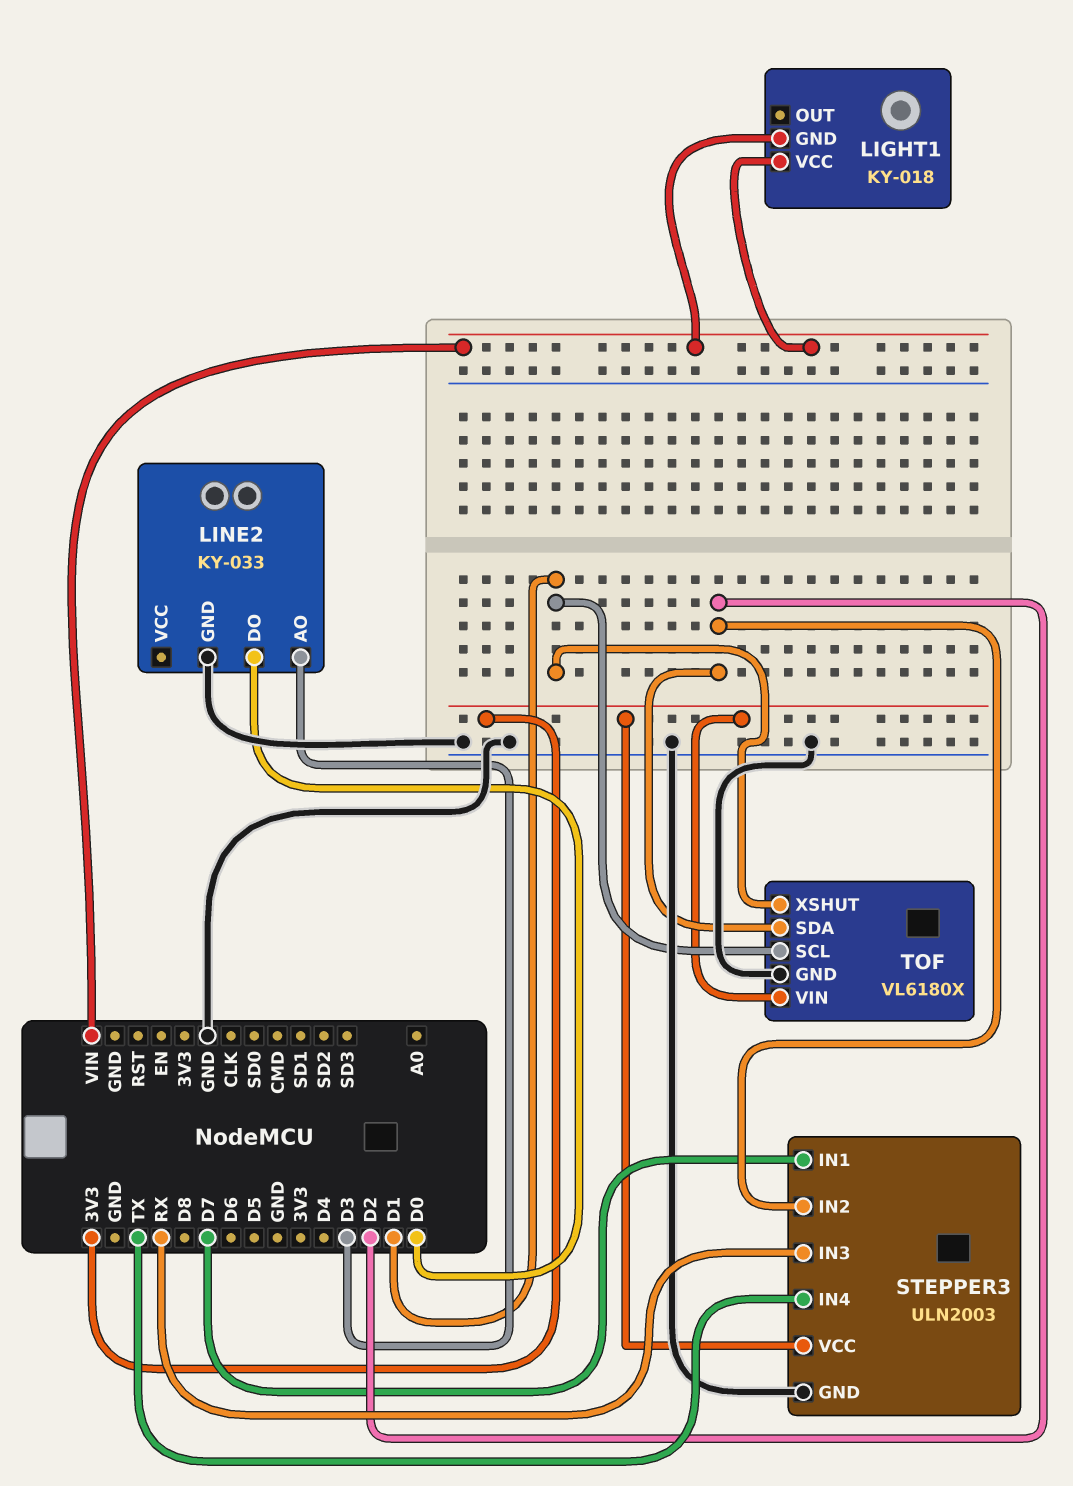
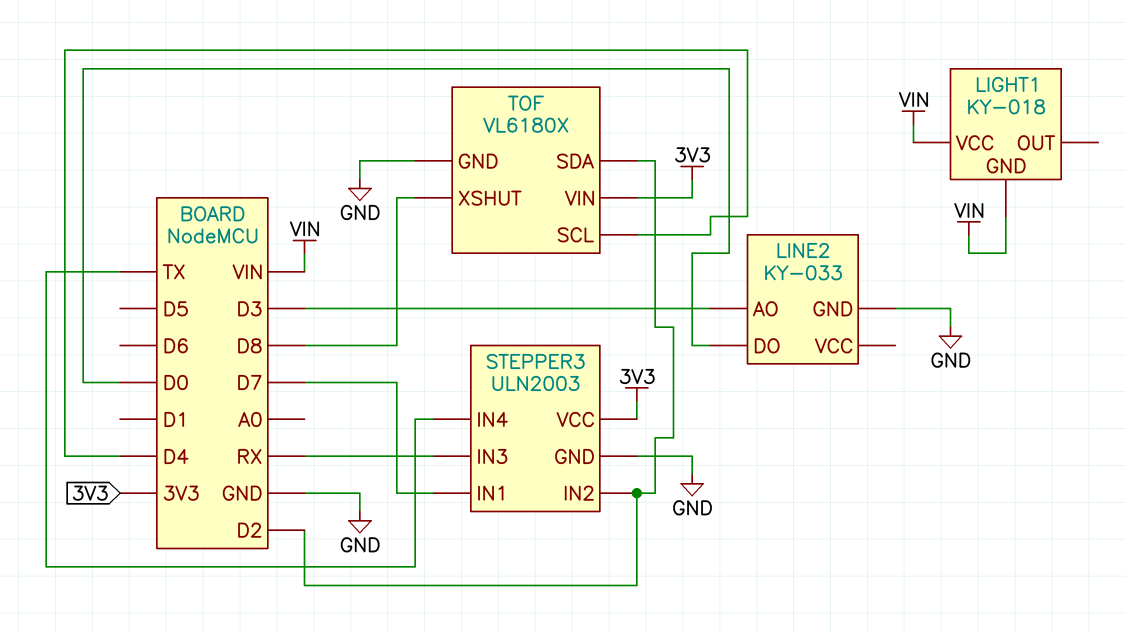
TOF pin SCL: D1 -> D4
TOF pin XSHUT: D1 -> D8

